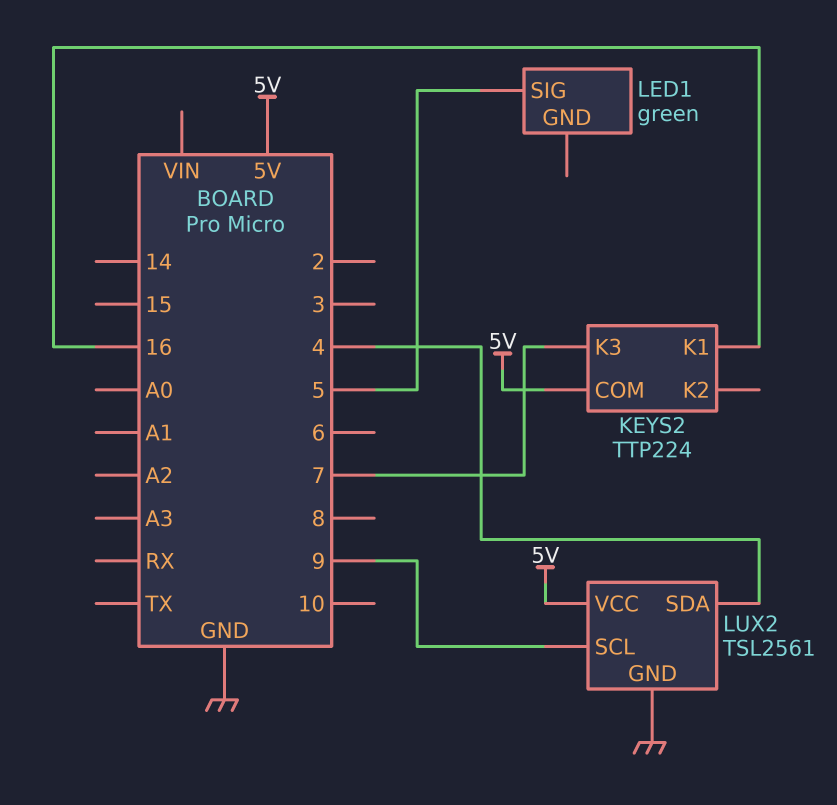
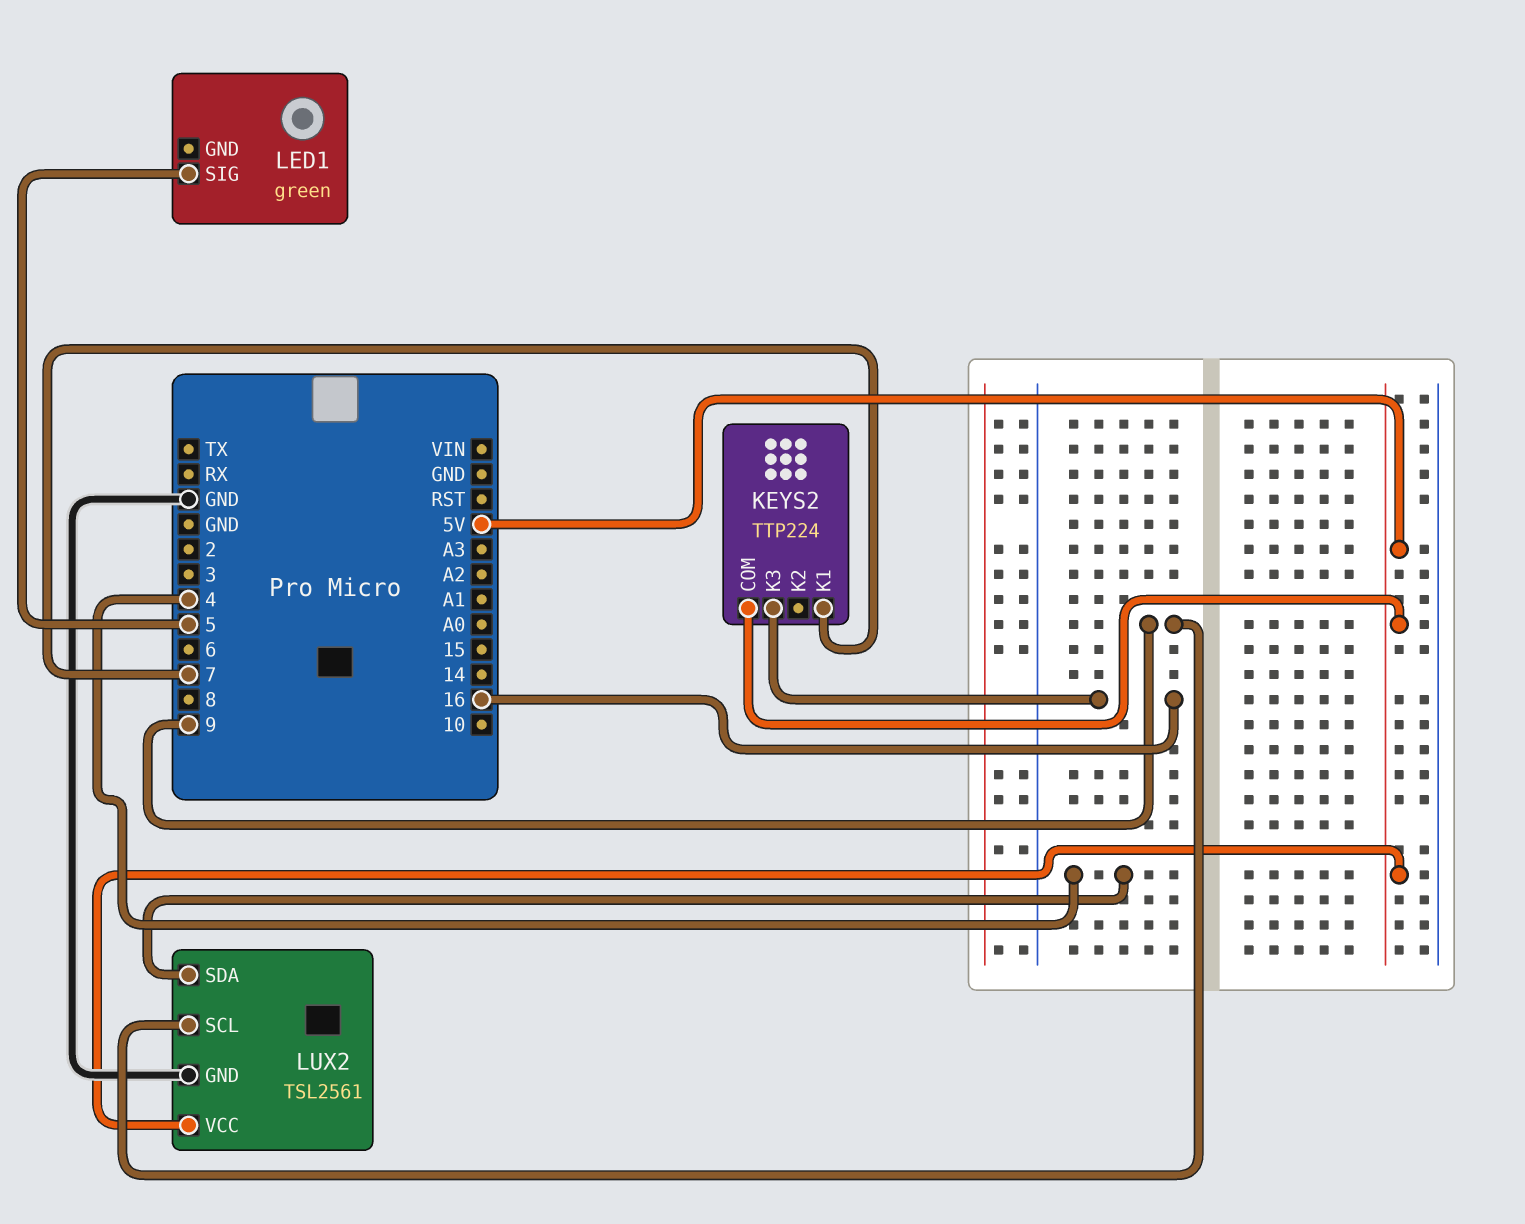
KEYS2 pin K1: 16 -> 7
KEYS2 pin K3: 7 -> 16

